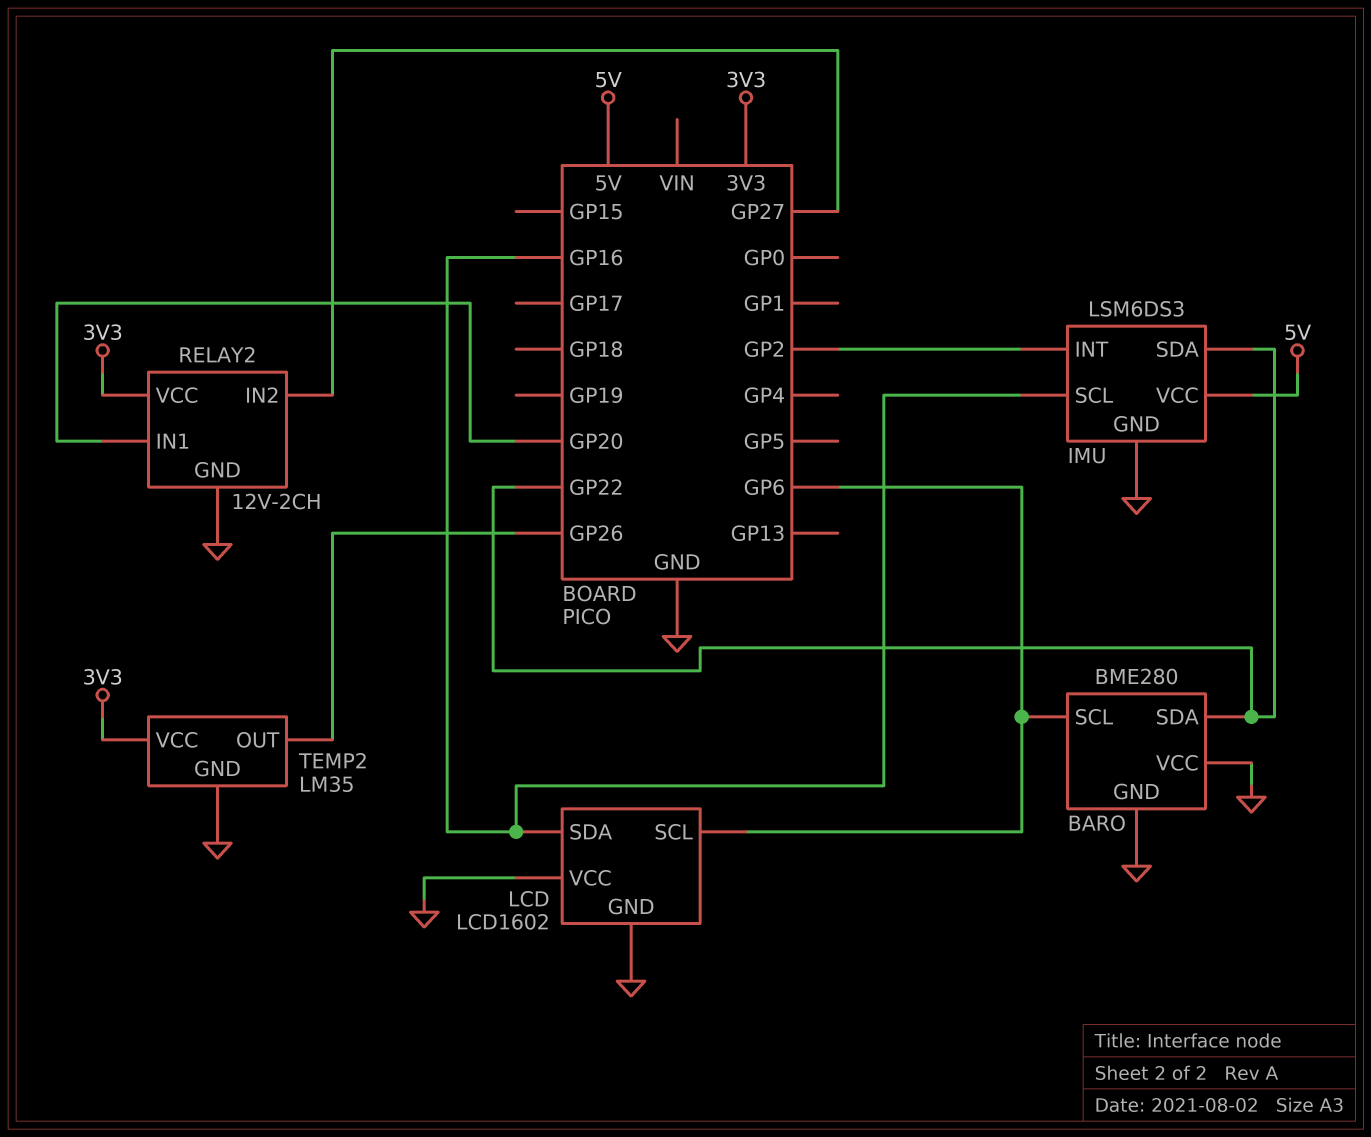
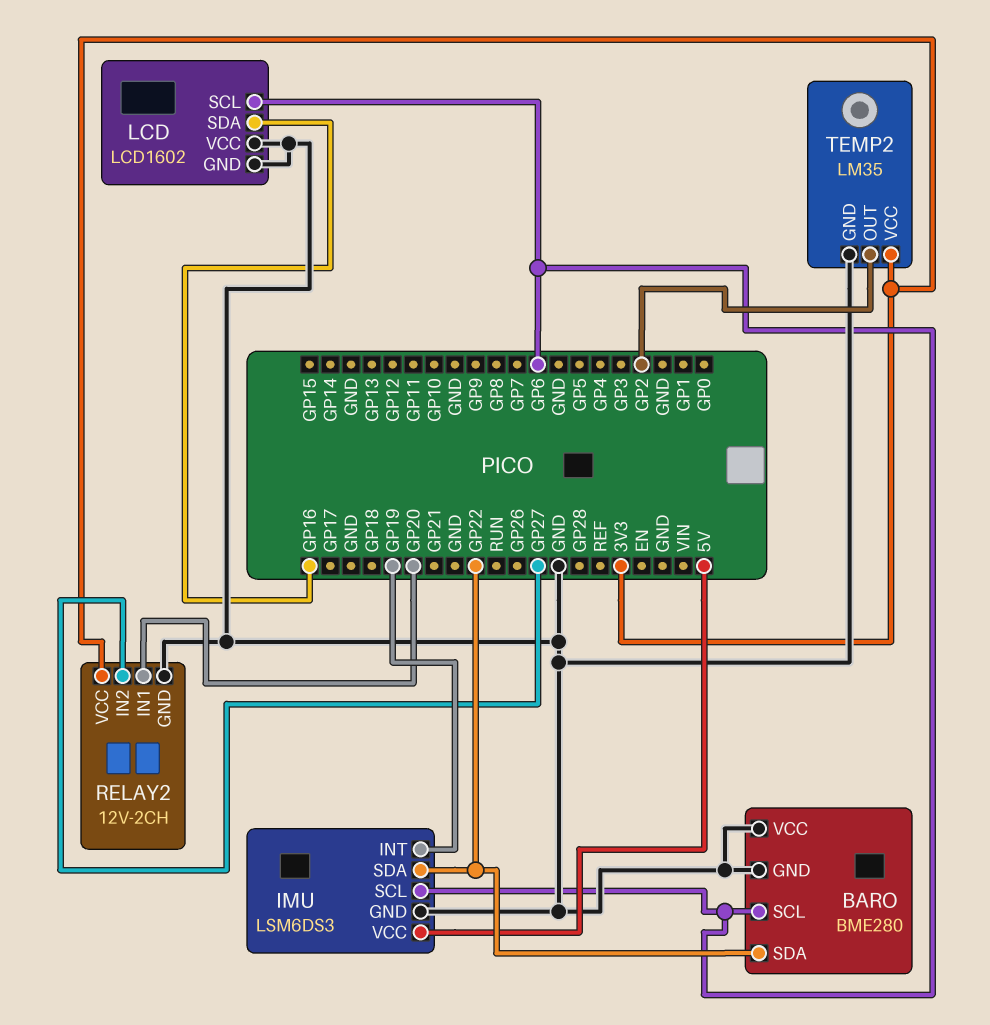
IMU pin INT: GP2 -> GP19
IMU pin SCL: GP16 -> GP6
TEMP2 pin OUT: GP26 -> GP2

